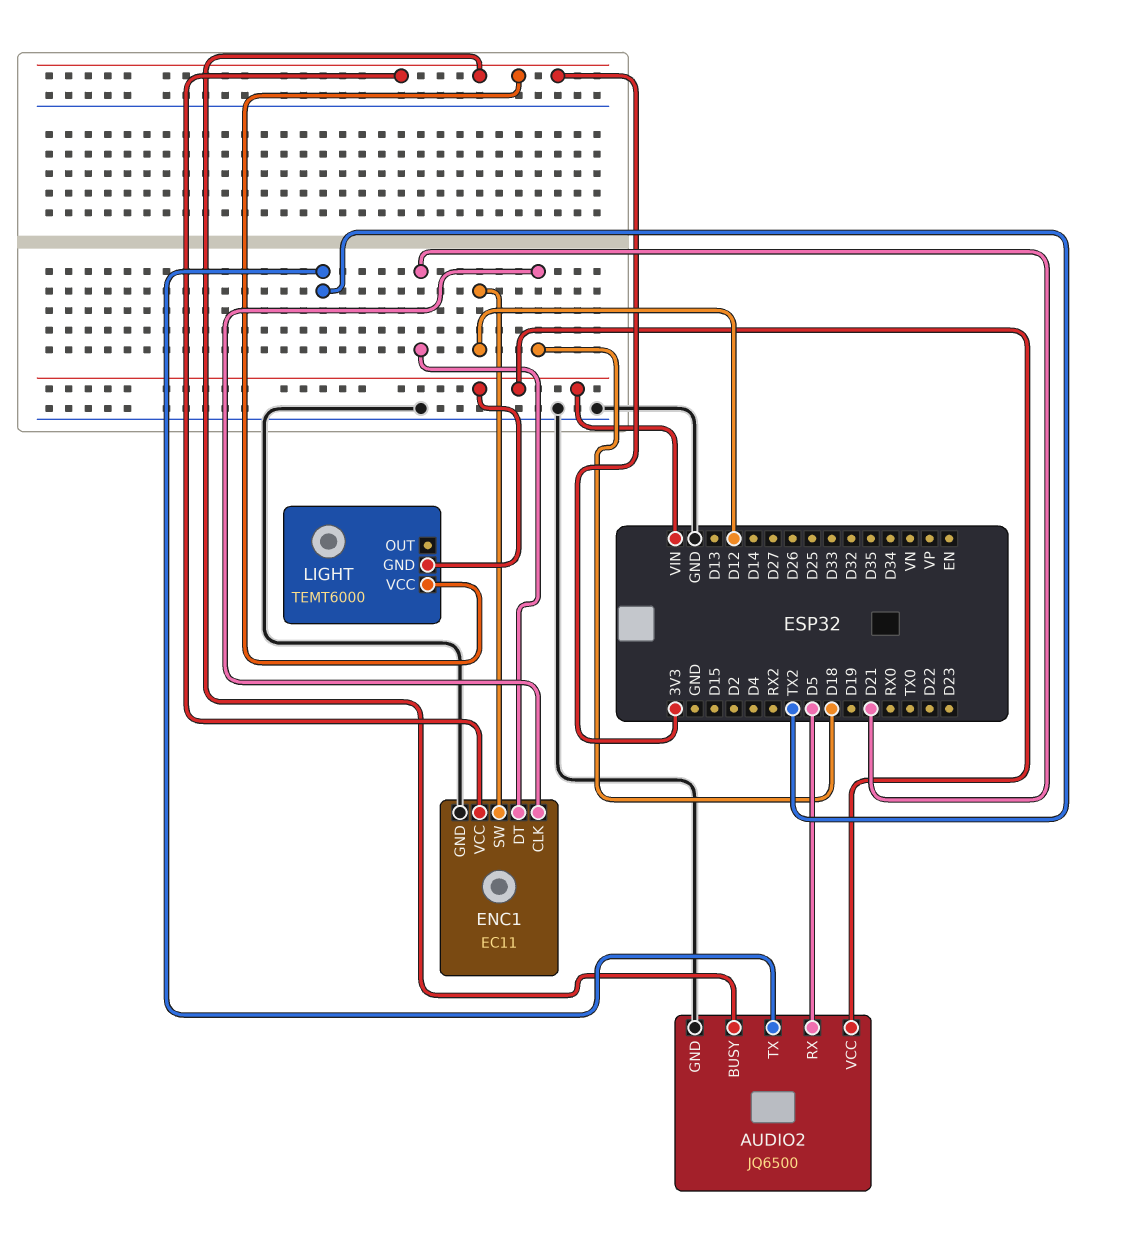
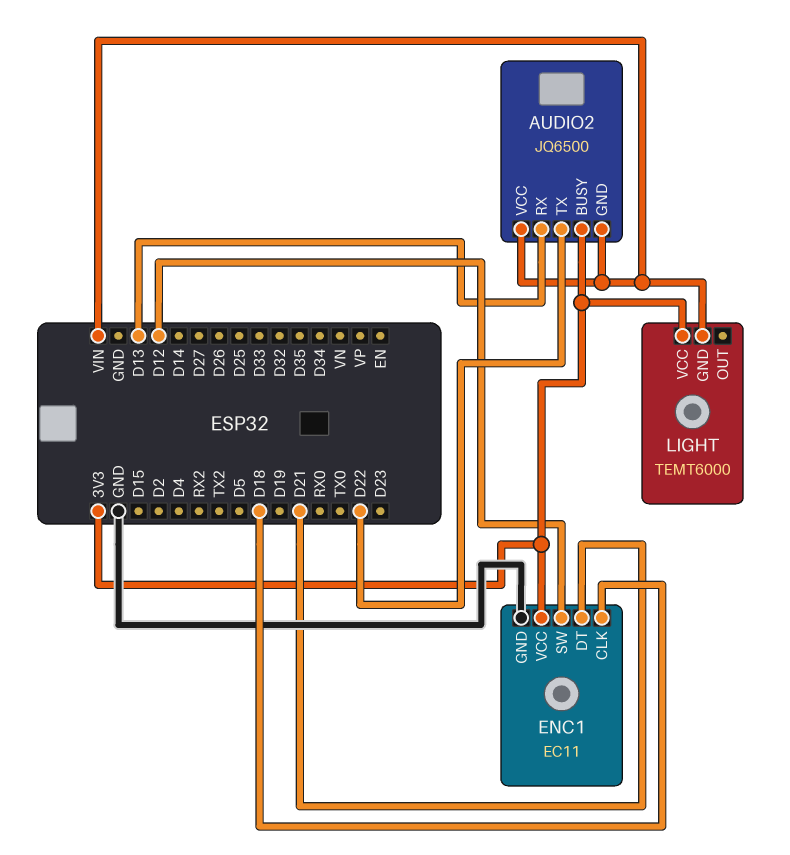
AUDIO2 pin GND: GND -> VIN
AUDIO2 pin RX: D5 -> D13
AUDIO2 pin TX: TX2 -> D22

